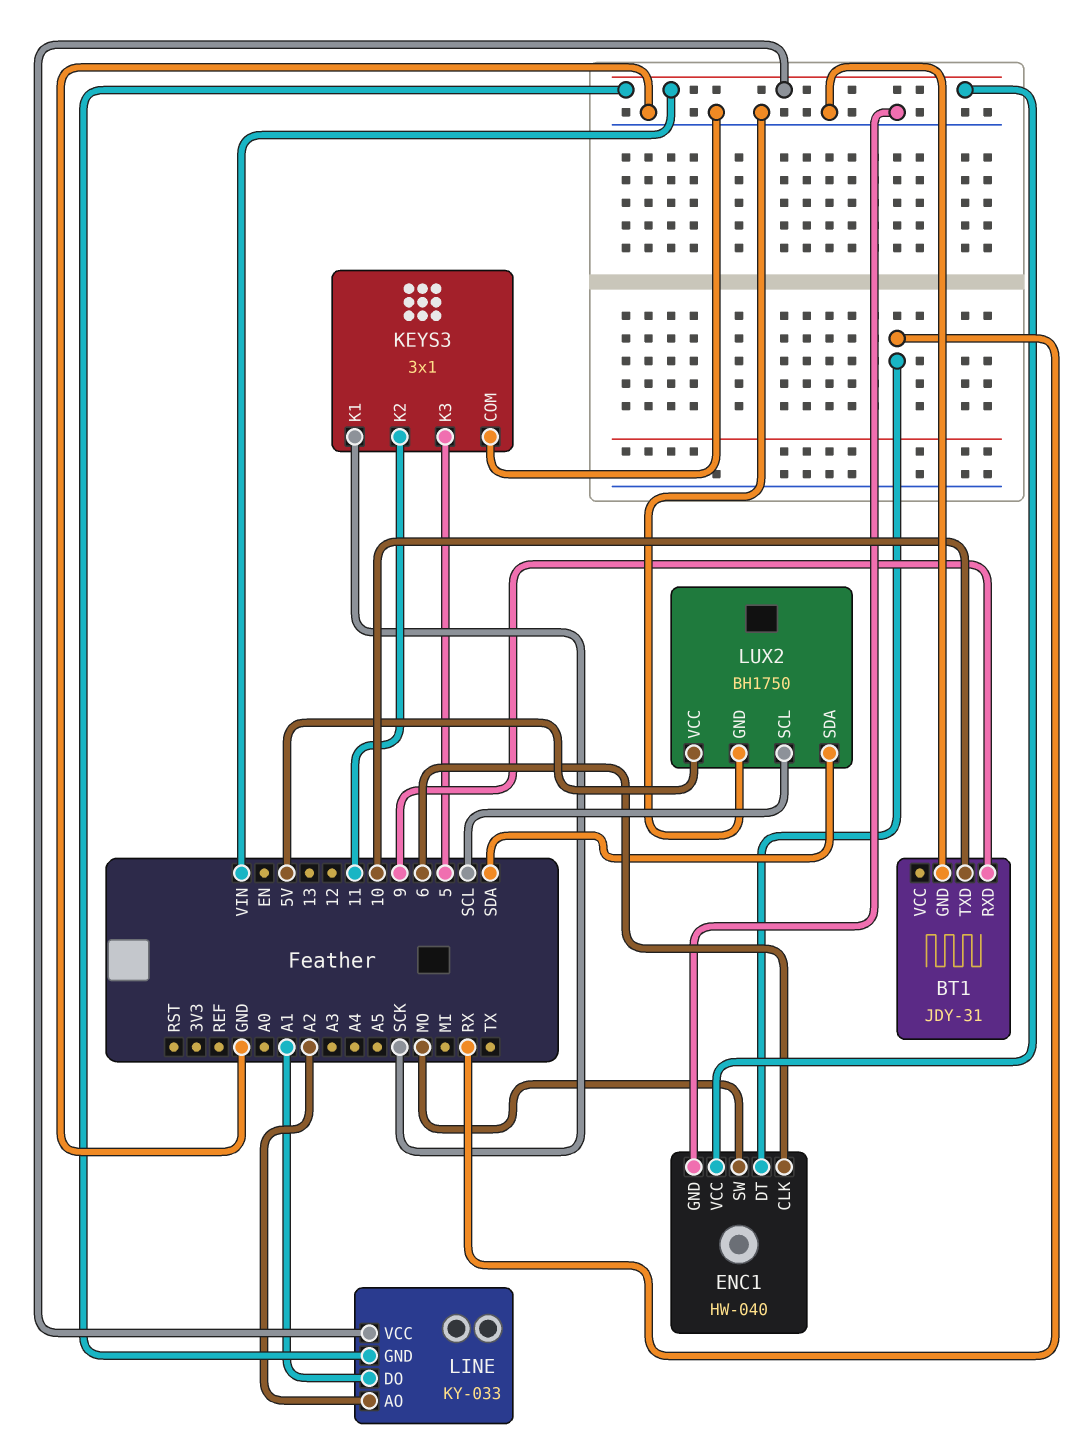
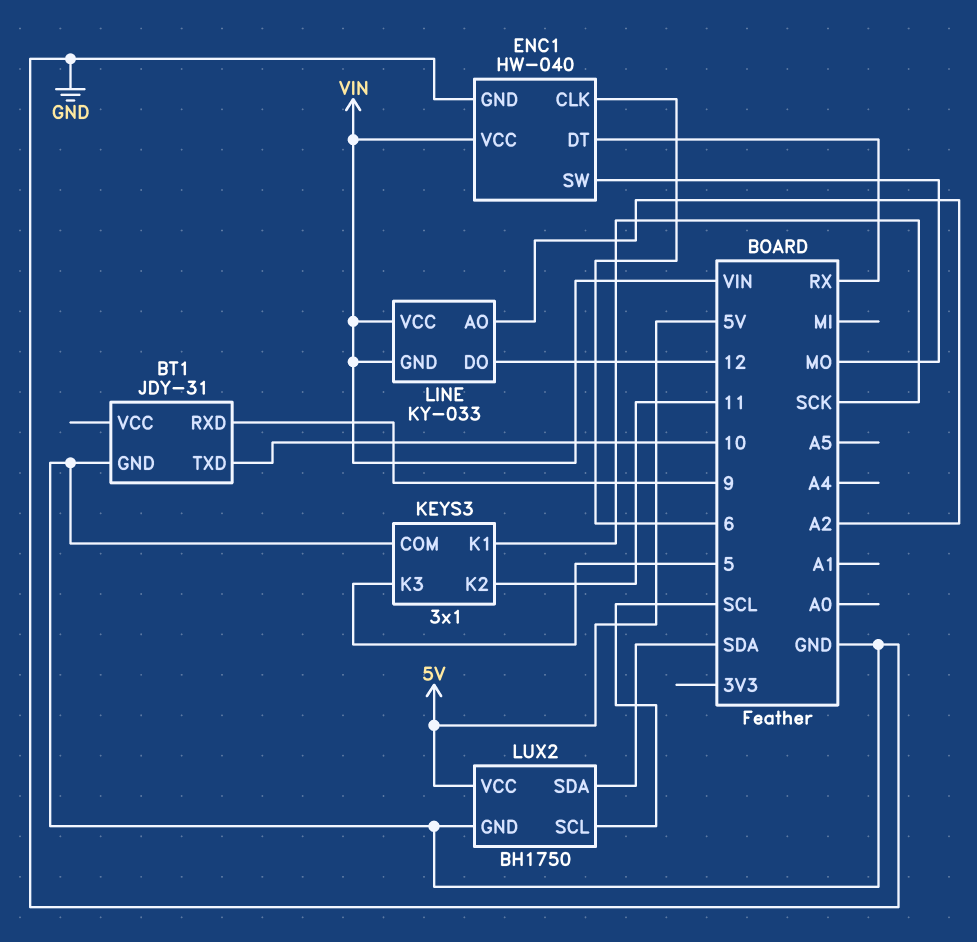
LINE pin DO: A1 -> 12

